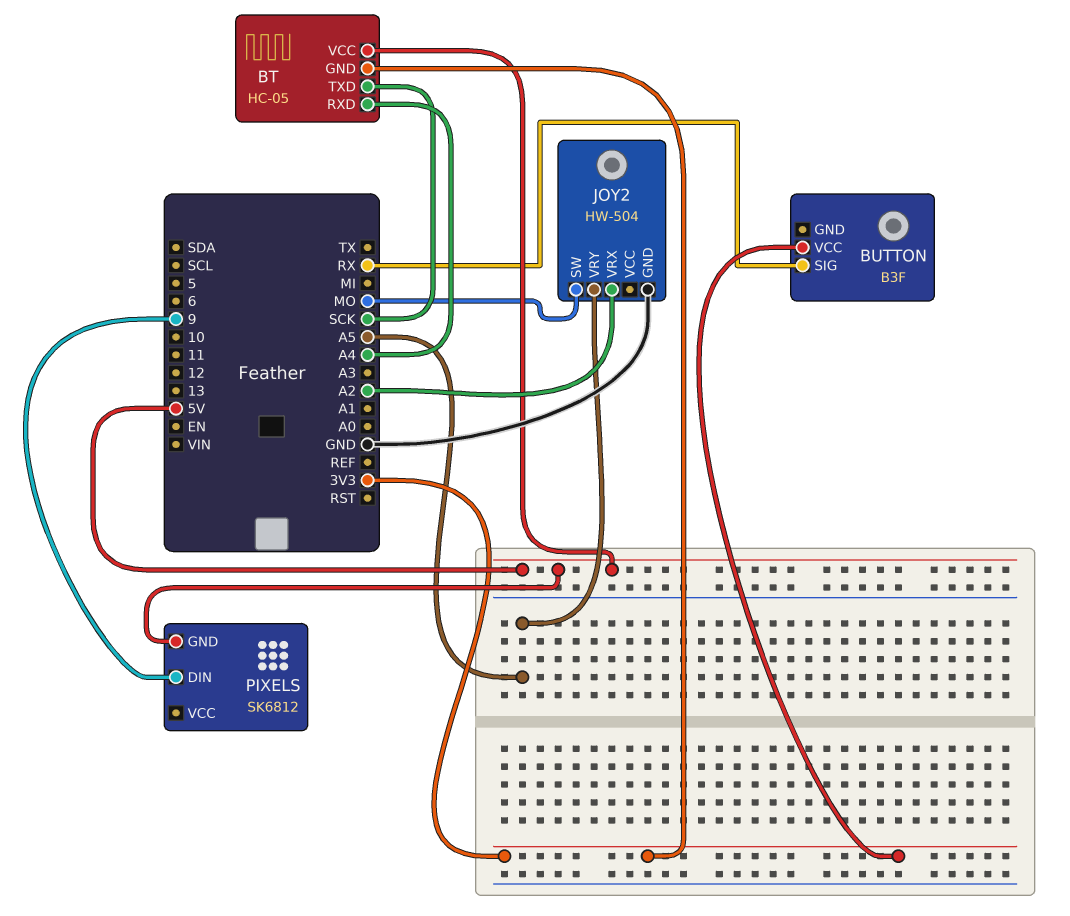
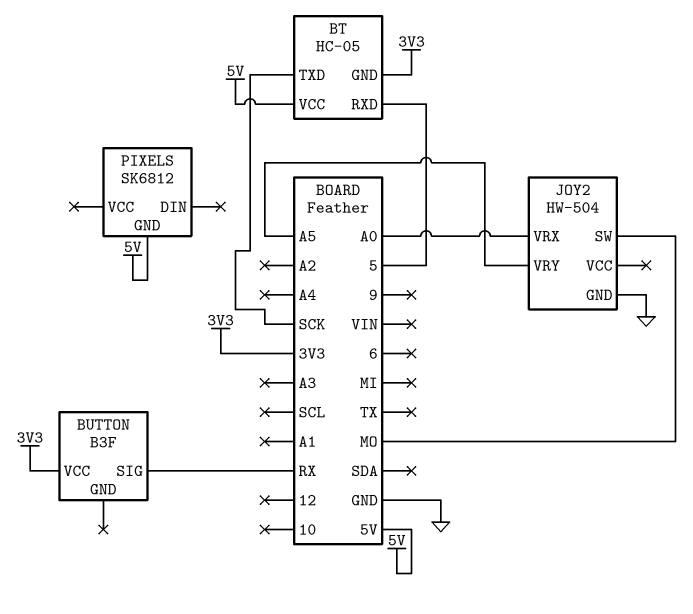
BT pin RXD: A4 -> 5
JOY2 pin VRX: A2 -> A0
PIXELS pin DIN: 9 -> none

